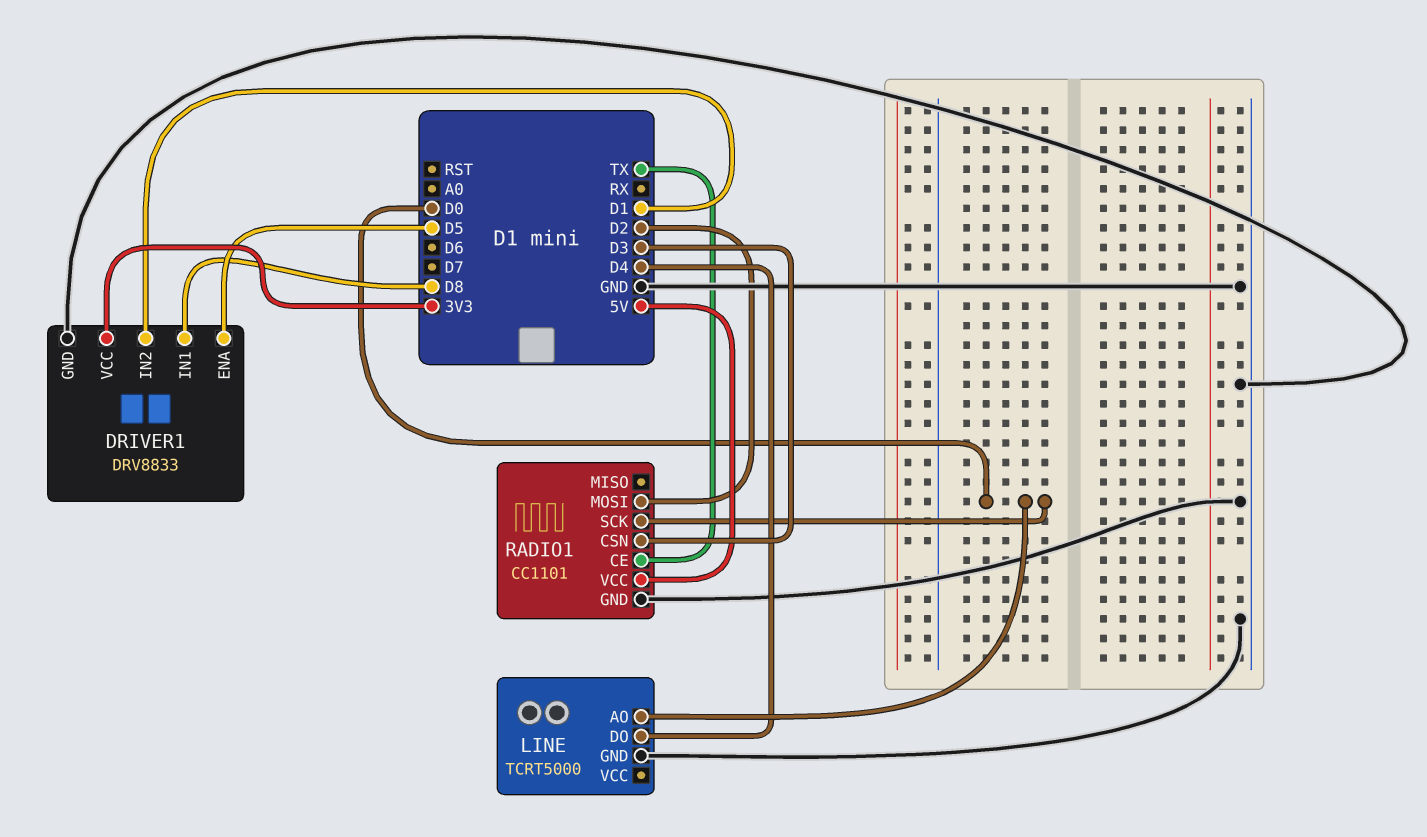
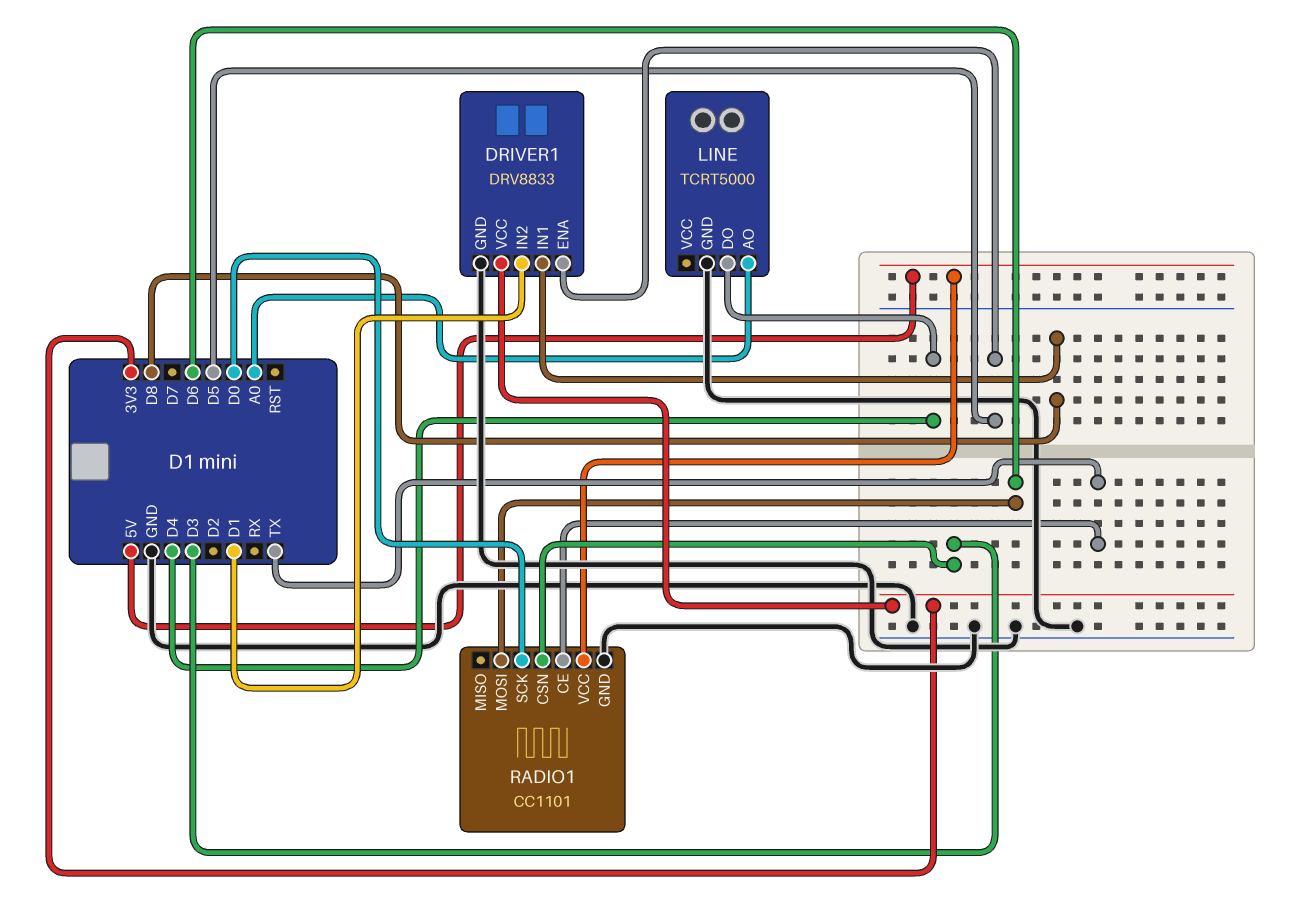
LINE pin AO: D0 -> A0
RADIO1 pin MOSI: D2 -> D6

